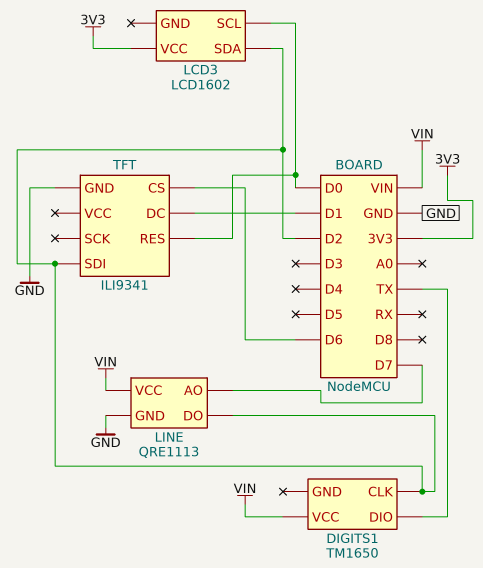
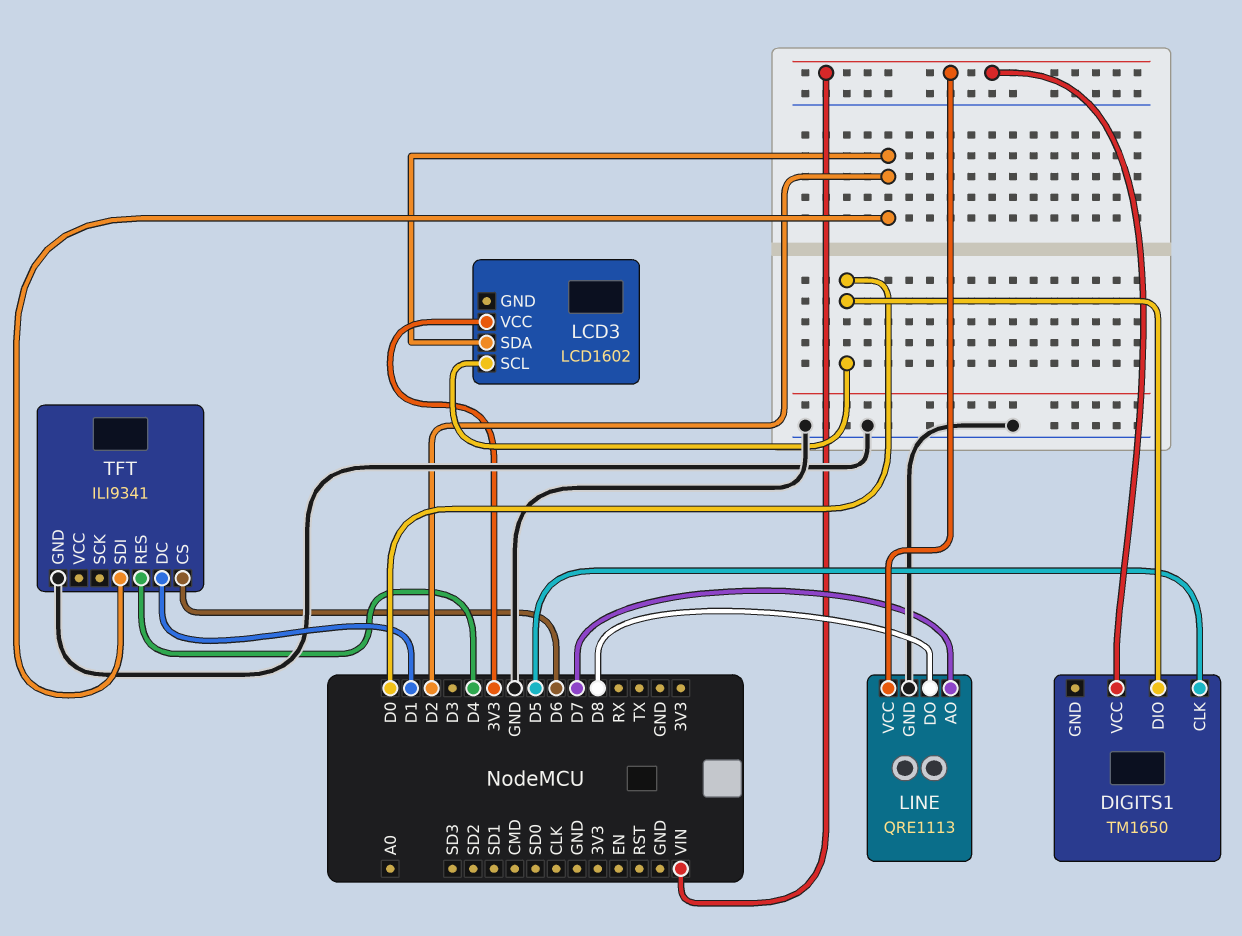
DIGITS1 pin CLK: D2 -> D5
DIGITS1 pin DIO: TX -> D0
LINE pin DO: D2 -> D8
TFT pin RES: D0 -> D4

